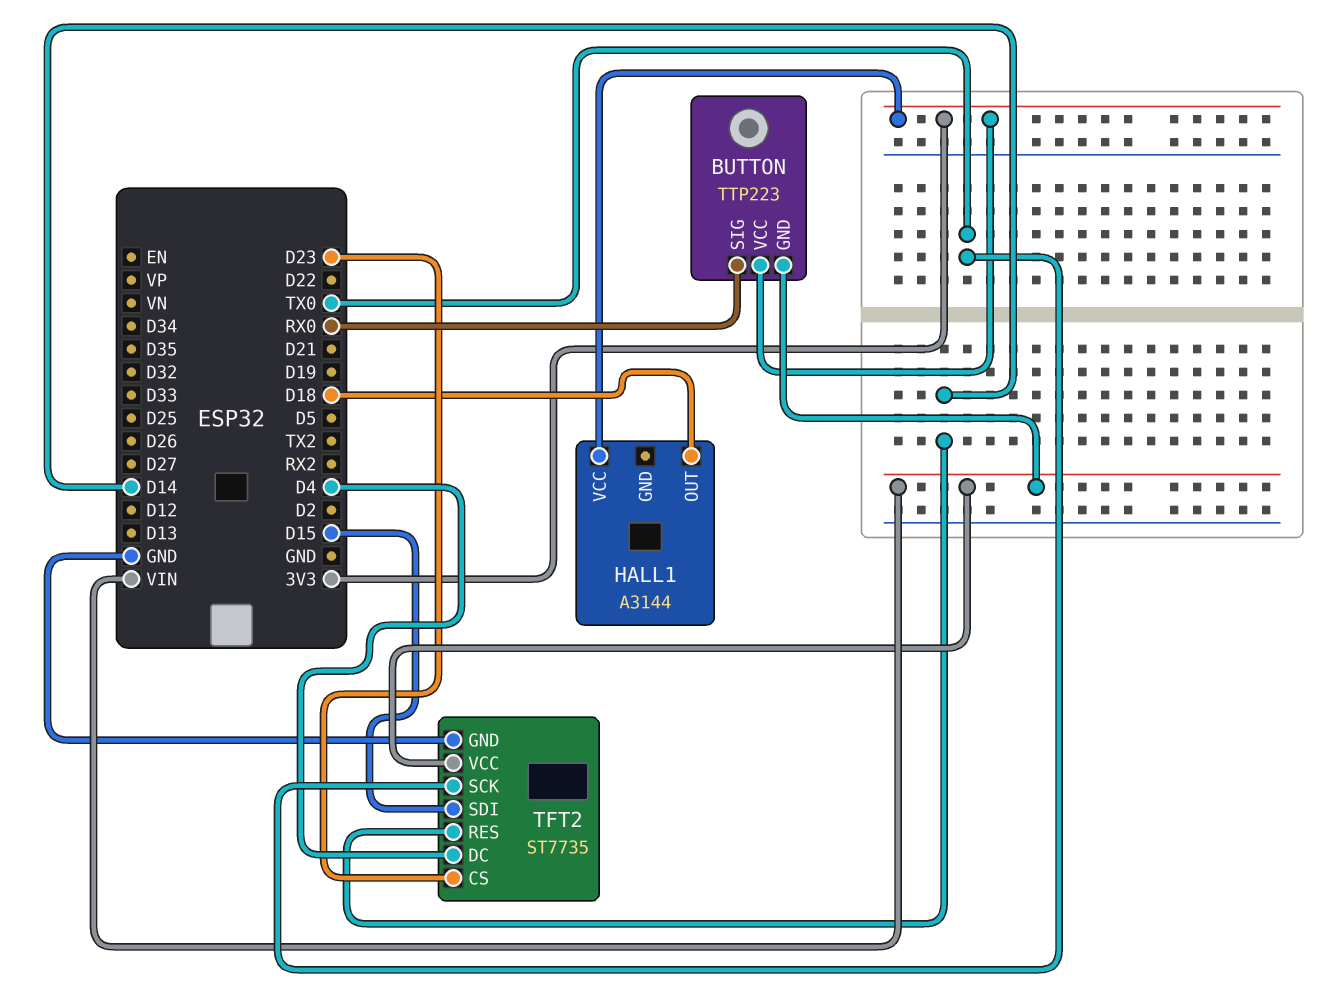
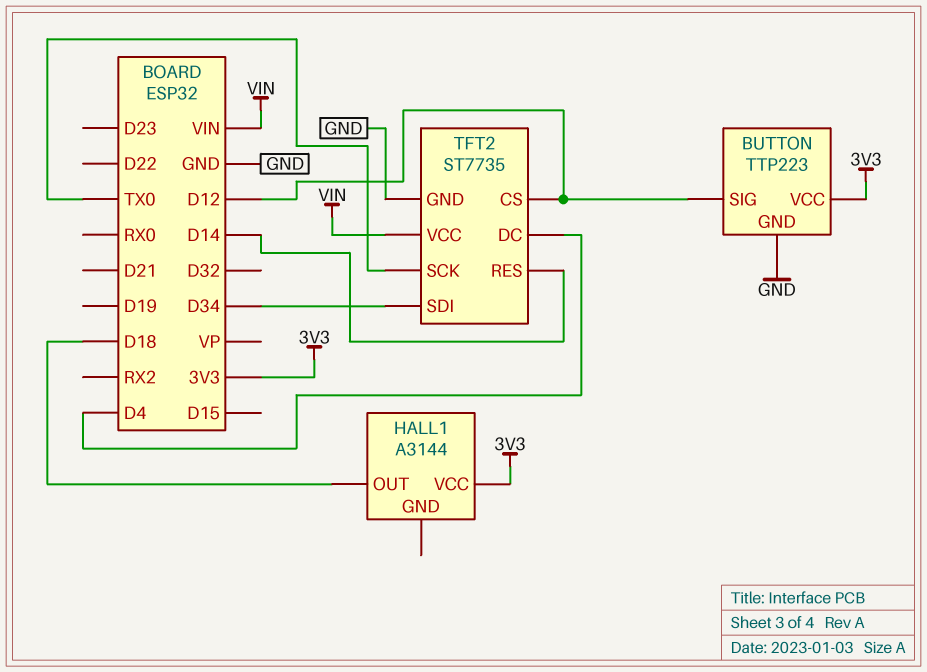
BUTTON pin GND: VIN -> GND
BUTTON pin SIG: RX0 -> D12
TFT2 pin CS: D23 -> D12
TFT2 pin SDI: D15 -> D34

